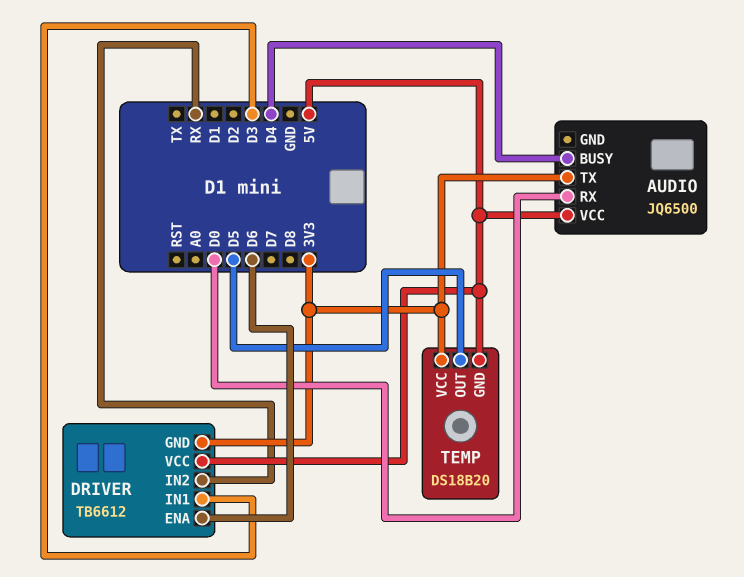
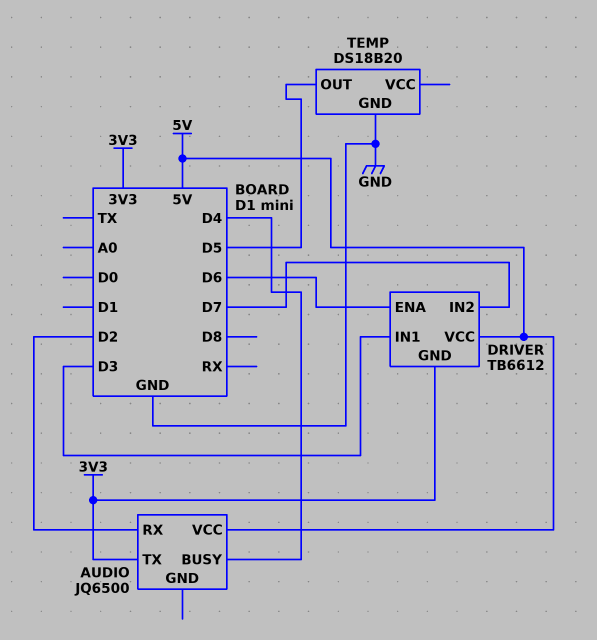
AUDIO pin RX: D0 -> D2
DRIVER pin IN2: RX -> D7
TEMP pin GND: 5V -> GND
TEMP pin VCC: 3V3 -> none

